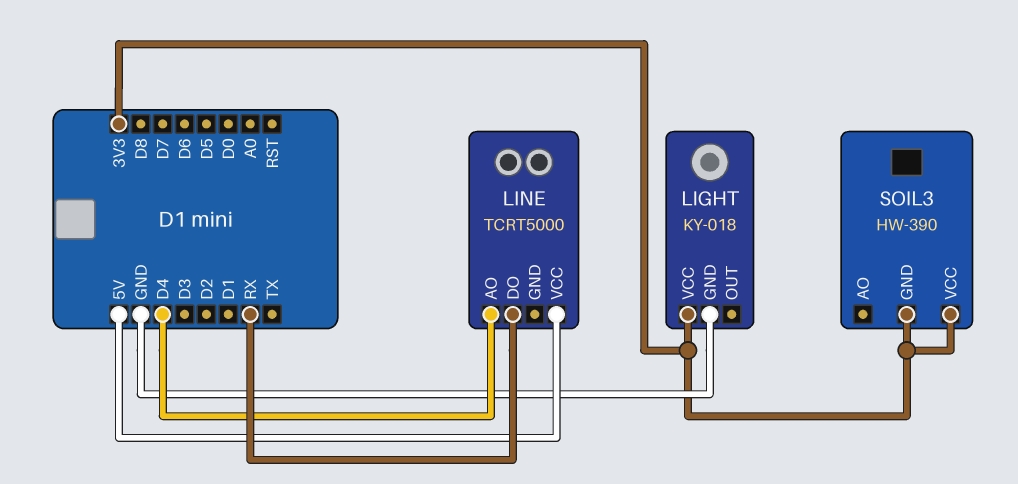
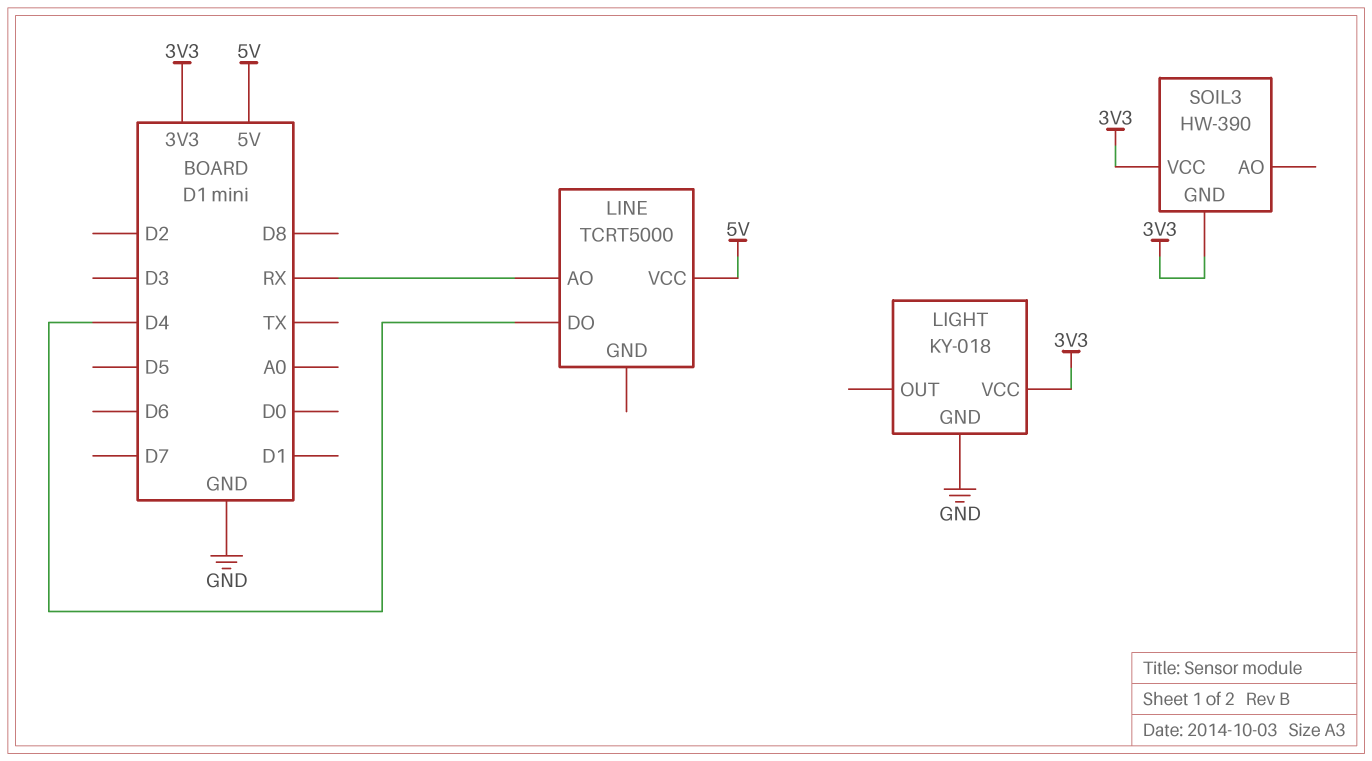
LINE pin AO: D4 -> RX
LINE pin DO: RX -> D4

